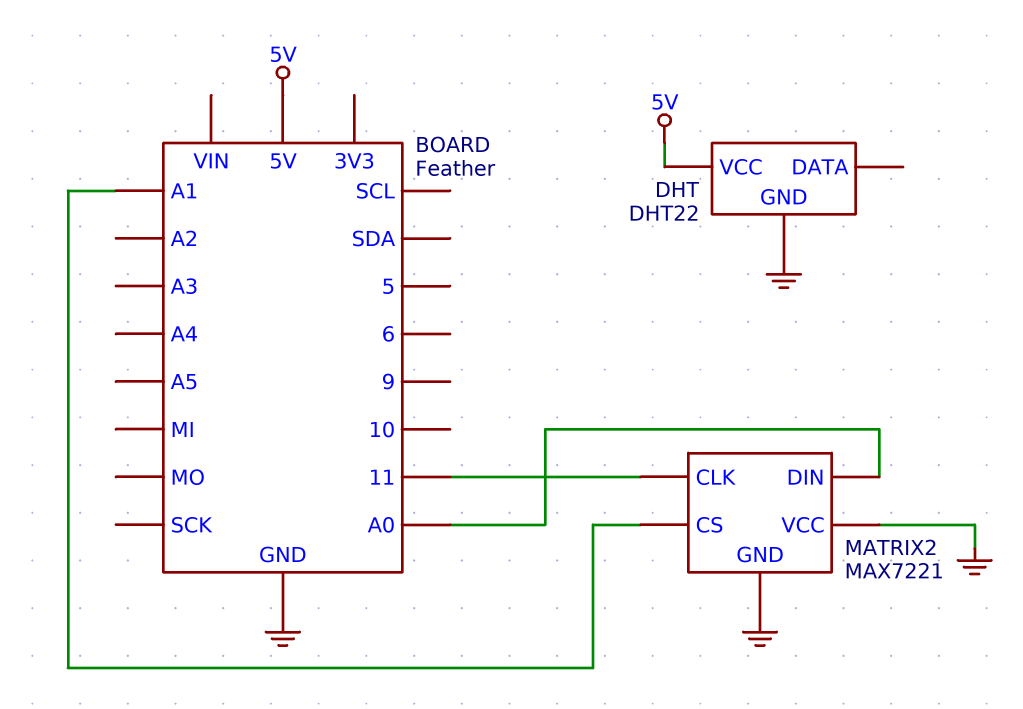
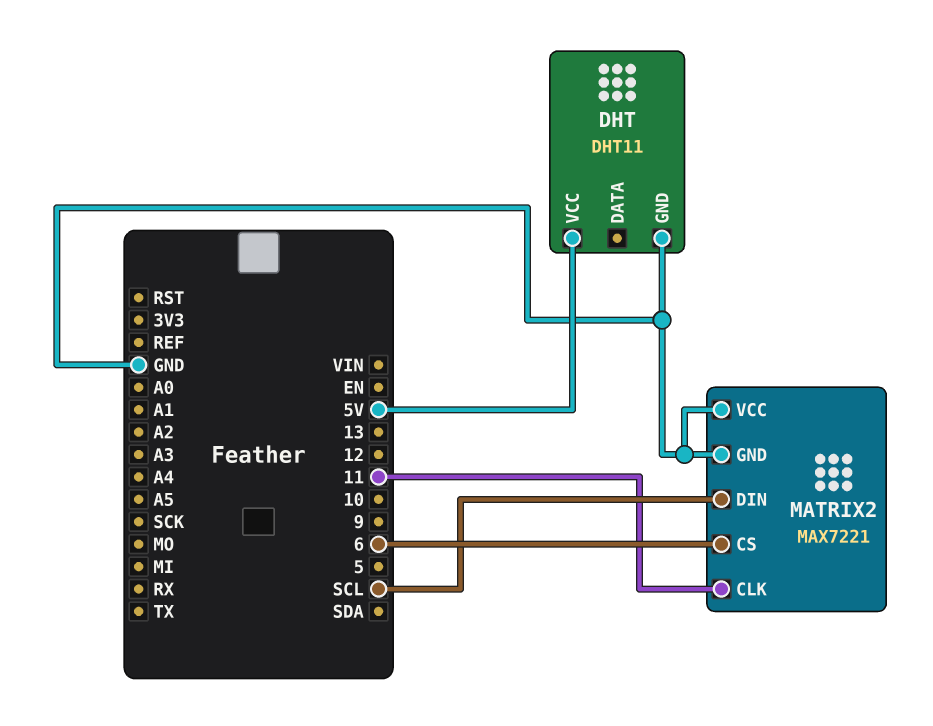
DHT: DHT22 -> DHT11
MATRIX2 pin CS: A1 -> 6
MATRIX2 pin DIN: A0 -> SCL

